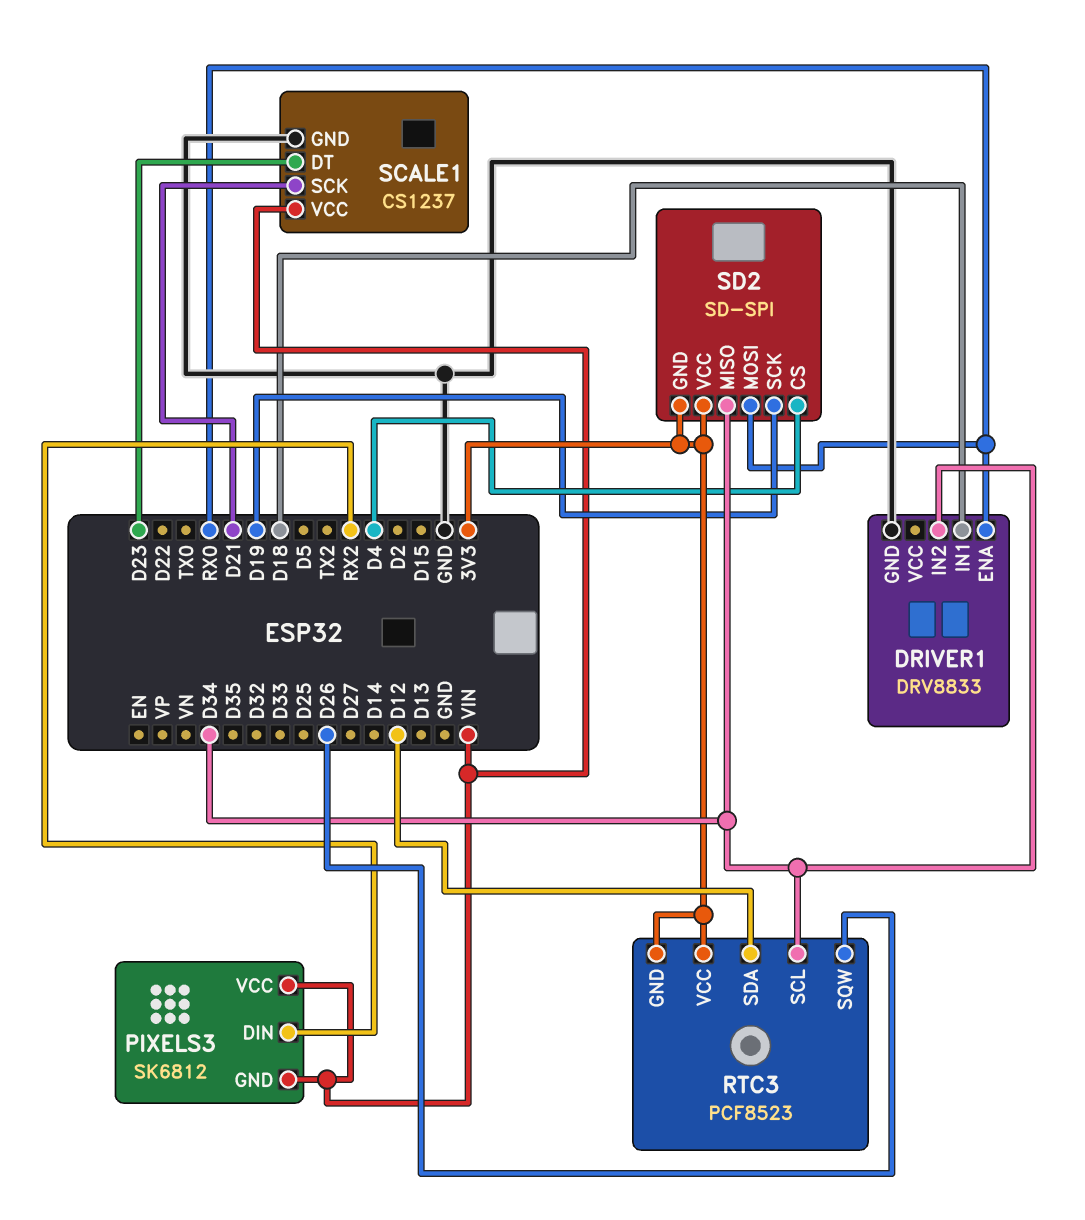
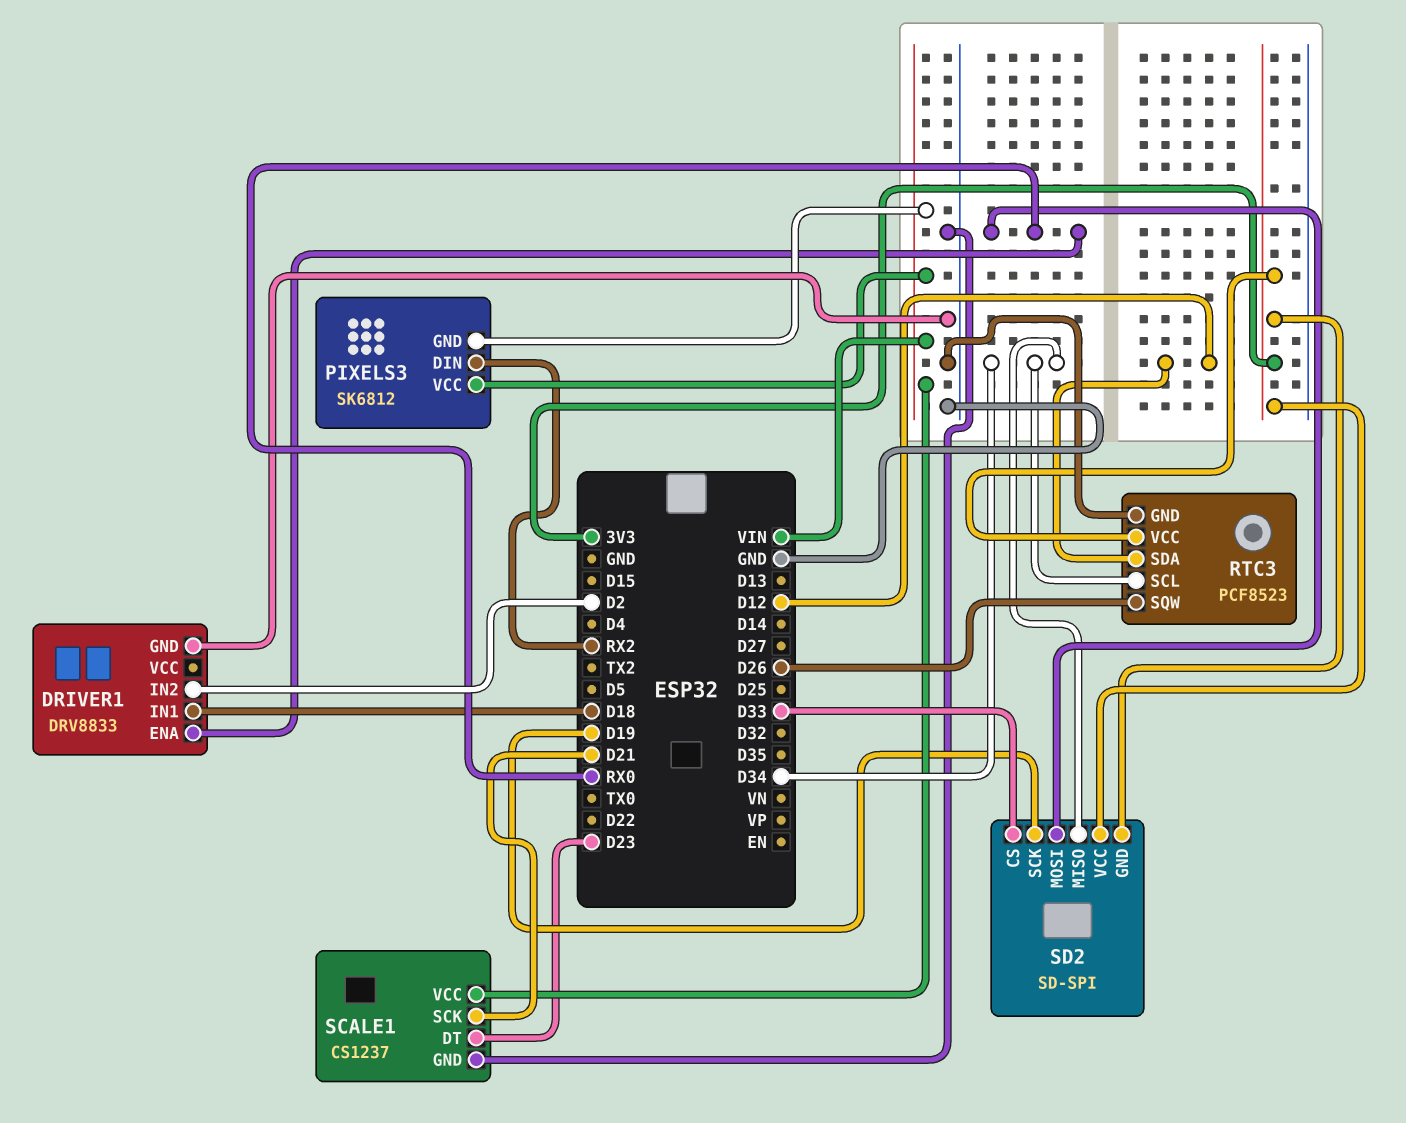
DRIVER1 pin IN2: D34 -> D2
RTC3 pin GND: 3V3 -> GND
SD2 pin CS: D4 -> D33

